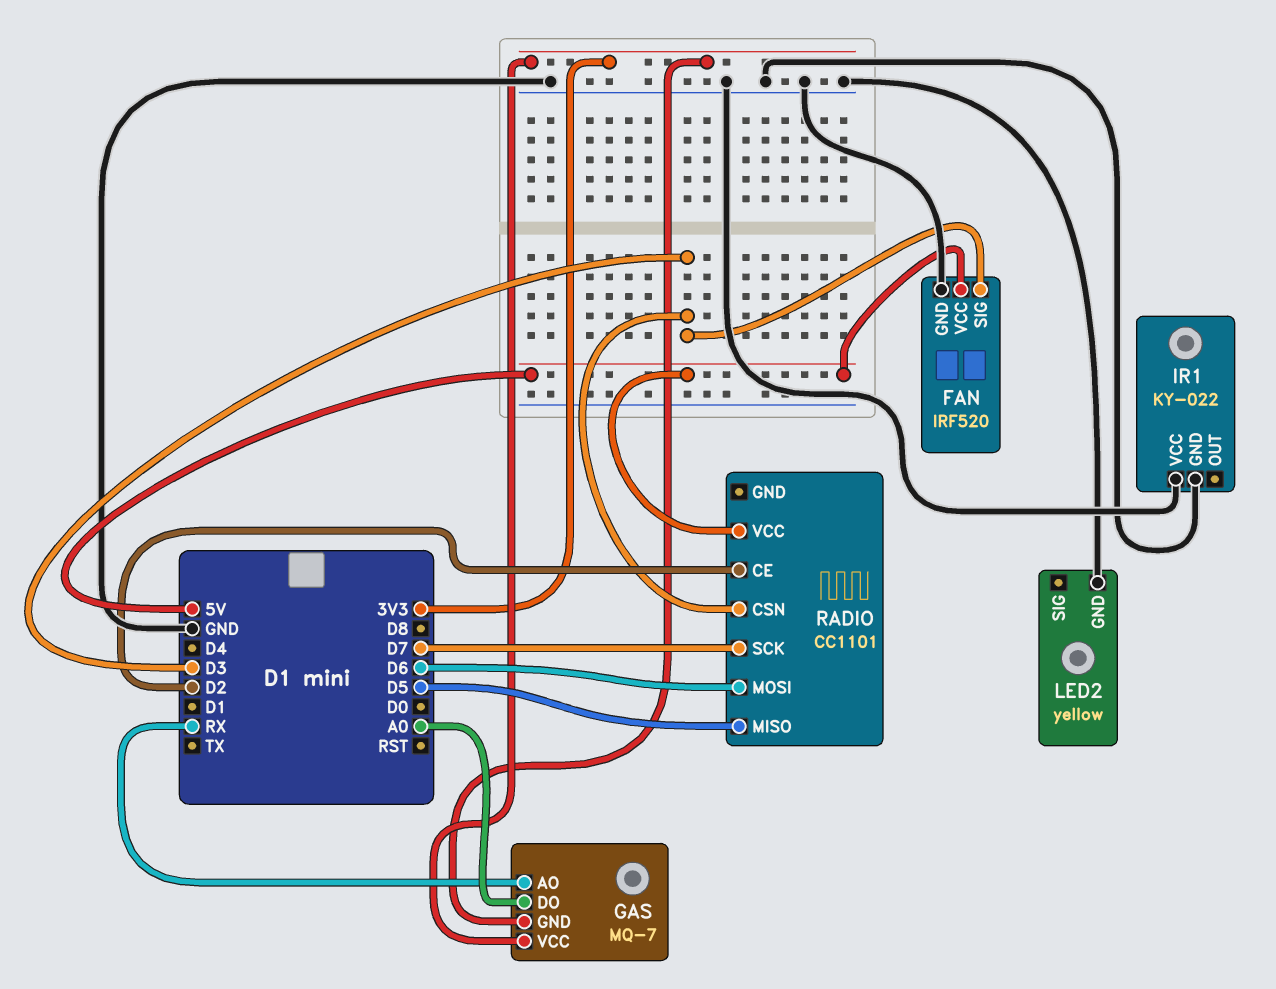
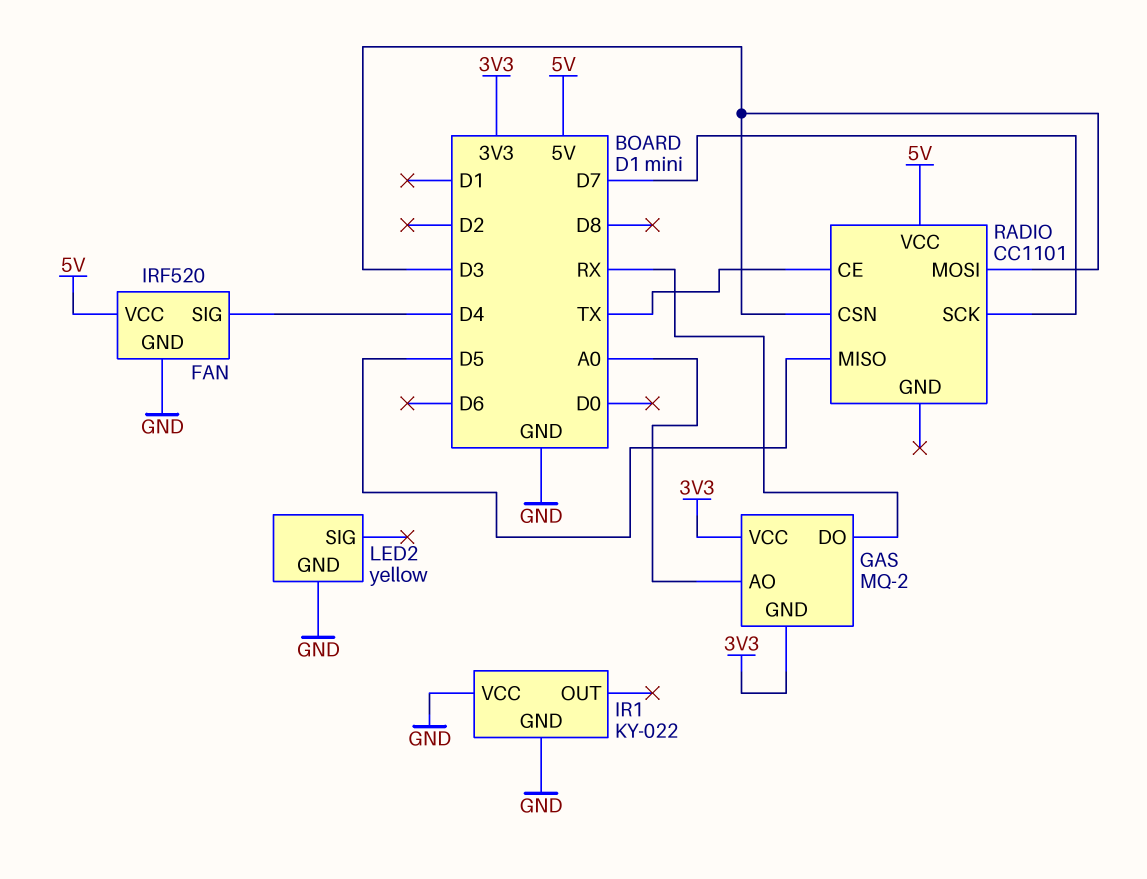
FAN pin SIG: D3 -> D4
GAS: MQ-7 -> MQ-2
GAS pin AO: RX -> A0
GAS pin DO: A0 -> RX
RADIO pin CE: D2 -> TX
RADIO pin MOSI: D6 -> D3

